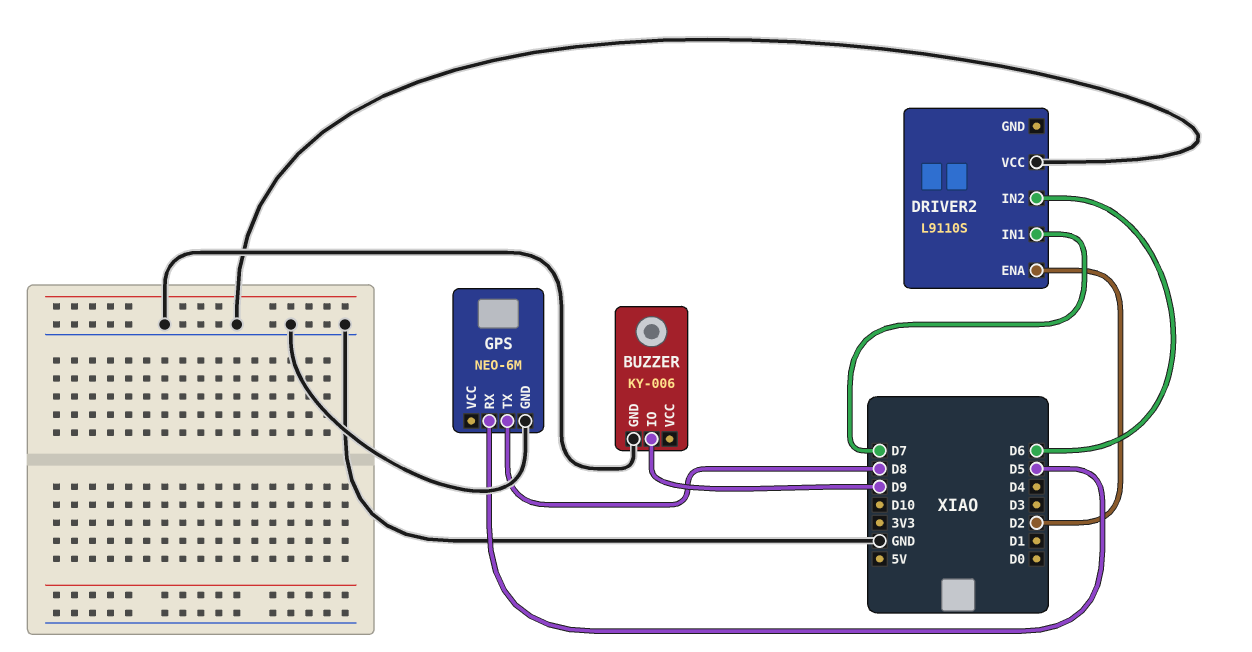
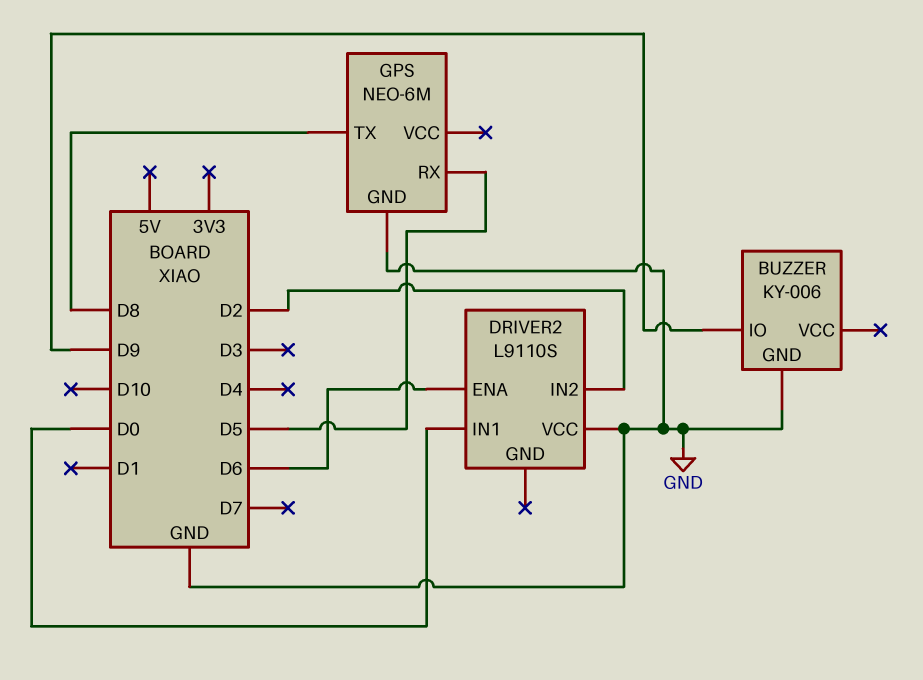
DRIVER2 pin ENA: D2 -> D6
DRIVER2 pin IN1: D7 -> D0
DRIVER2 pin IN2: D6 -> D2

